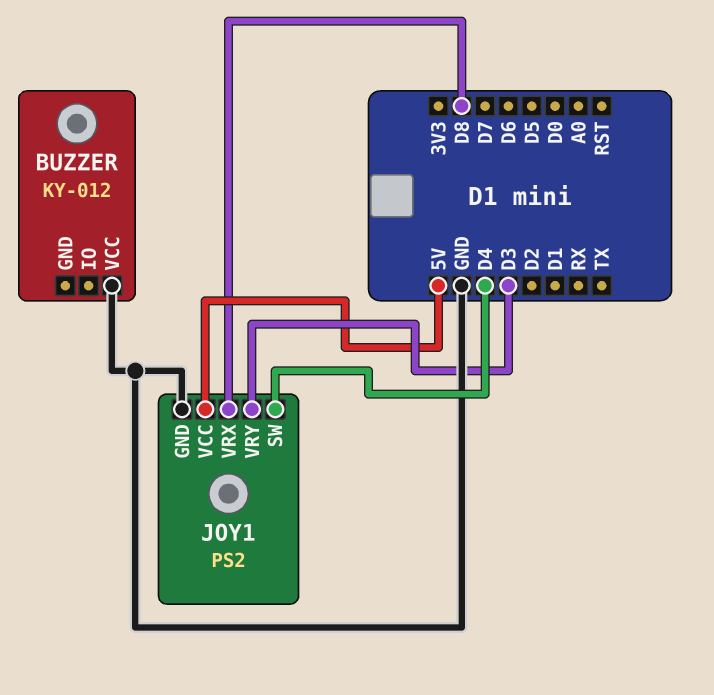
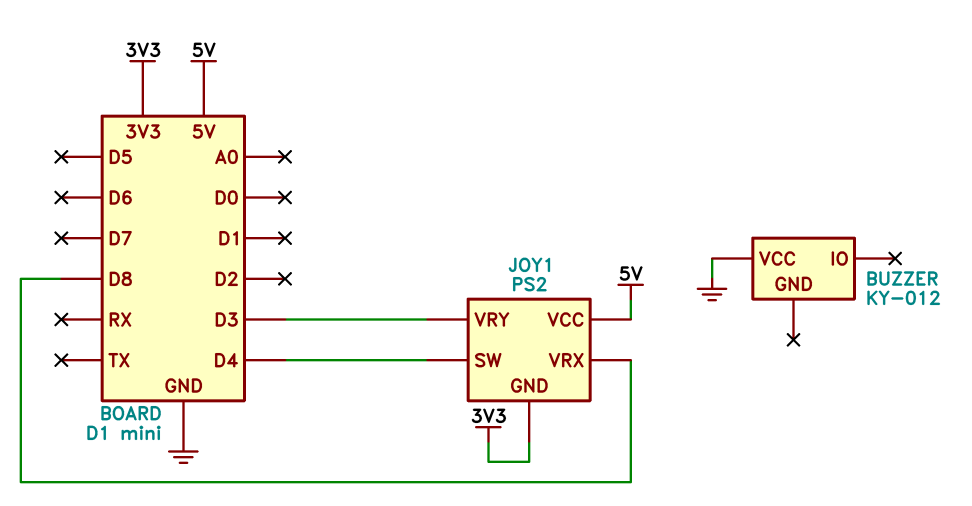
JOY1 pin GND: GND -> 3V3

